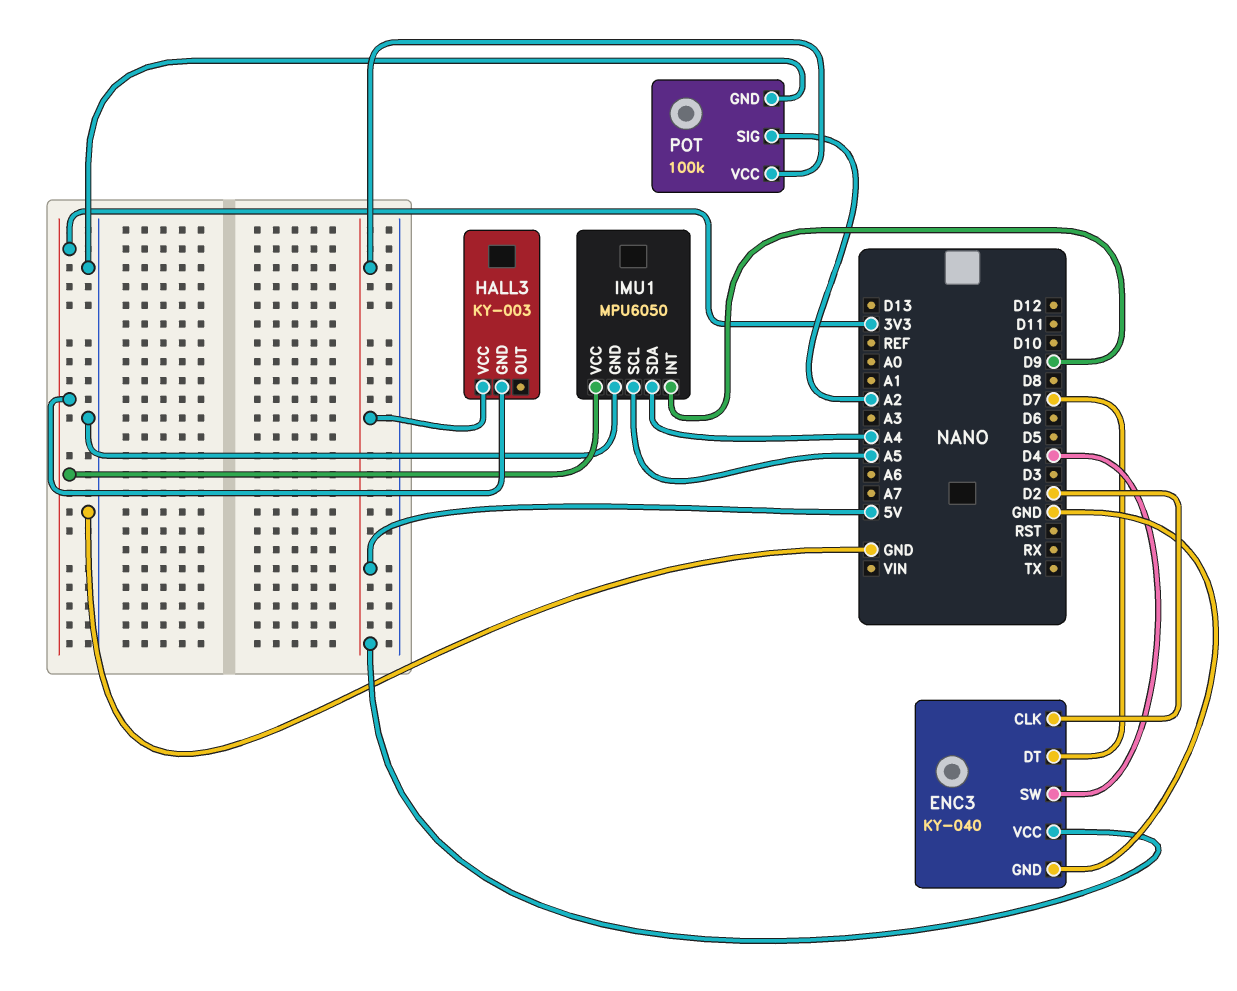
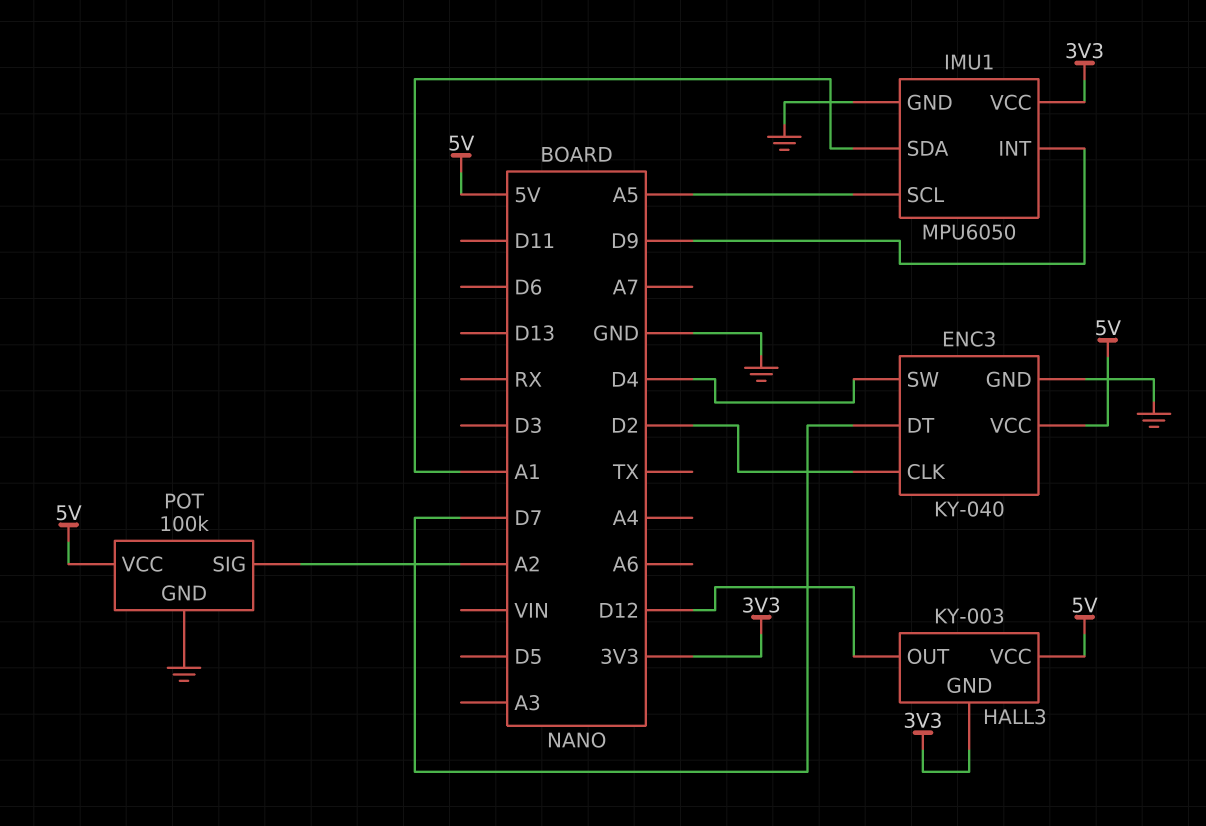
HALL3 pin OUT: none -> D12
IMU1 pin SDA: A4 -> A1

